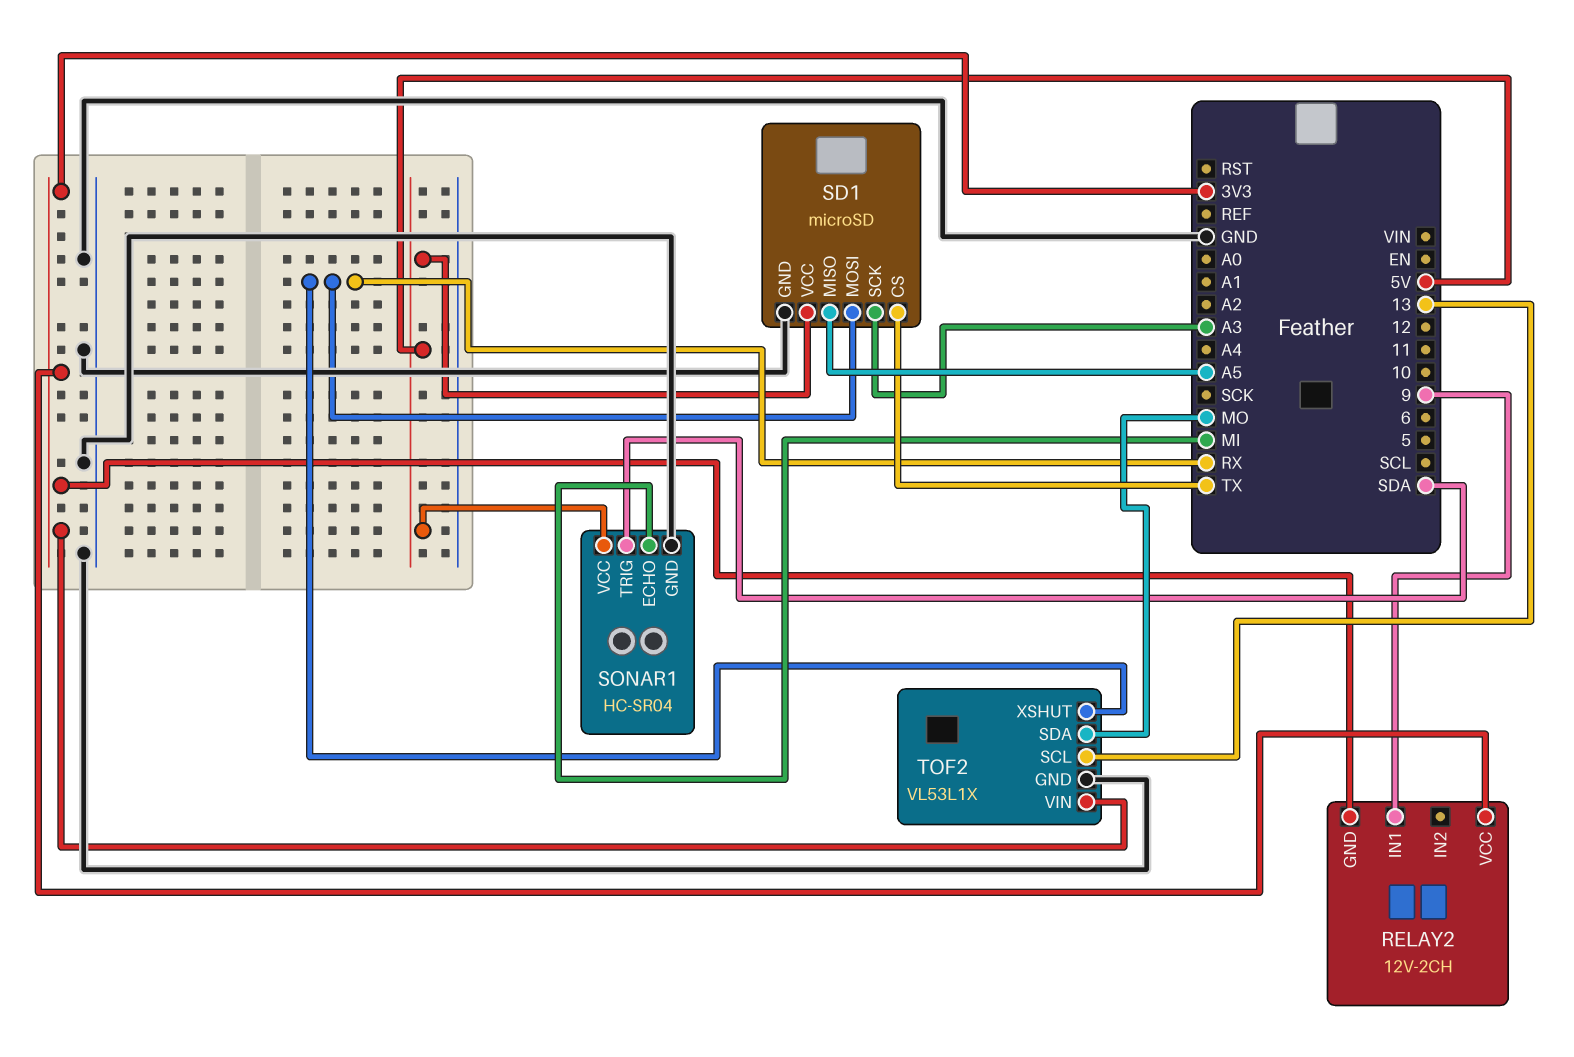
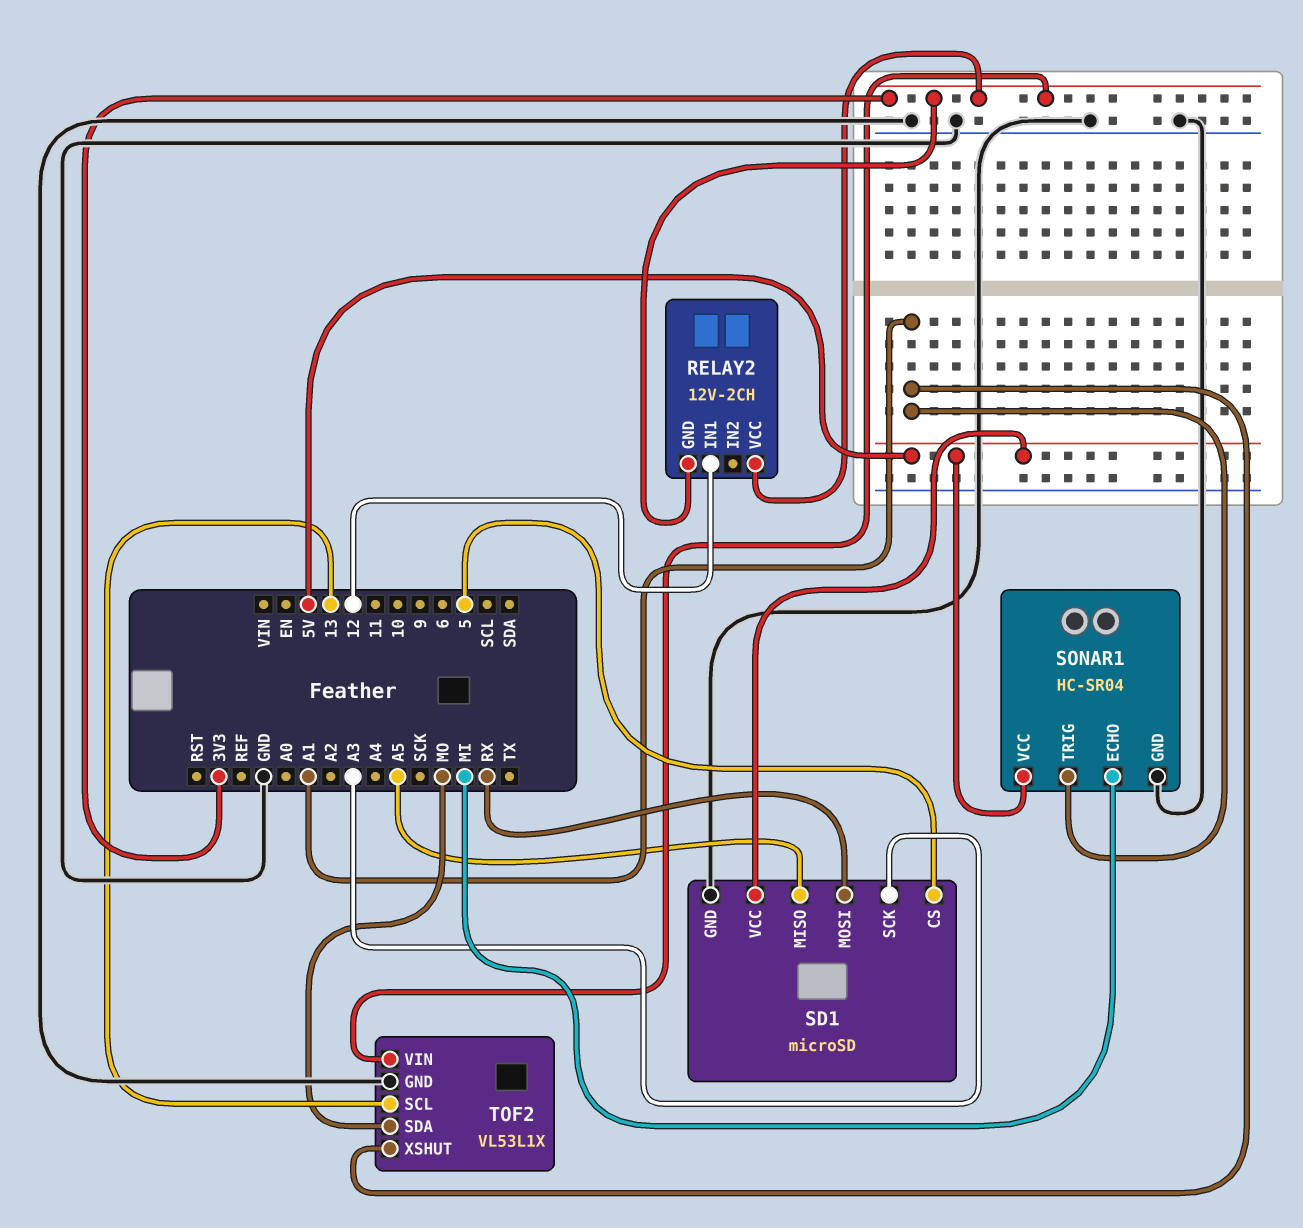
RELAY2 pin IN1: 9 -> 12
SD1 pin CS: TX -> 5
SONAR1 pin TRIG: SDA -> A1
TOF2 pin XSHUT: RX -> A1

